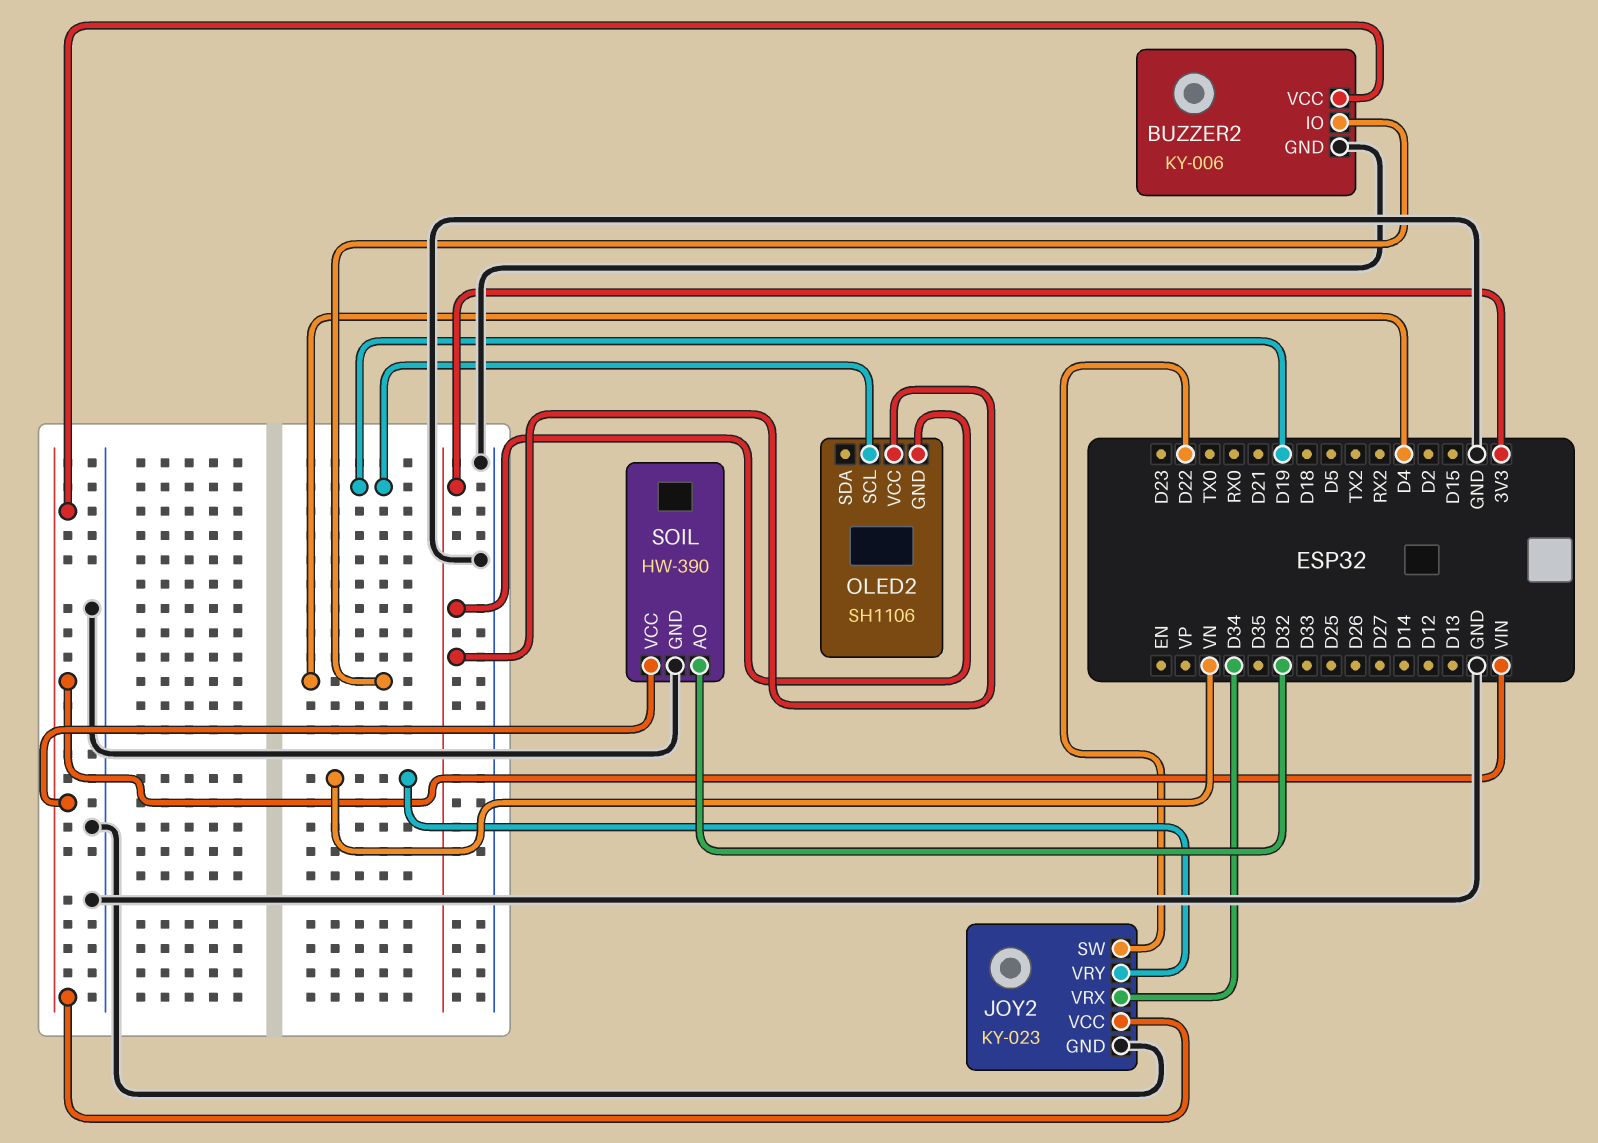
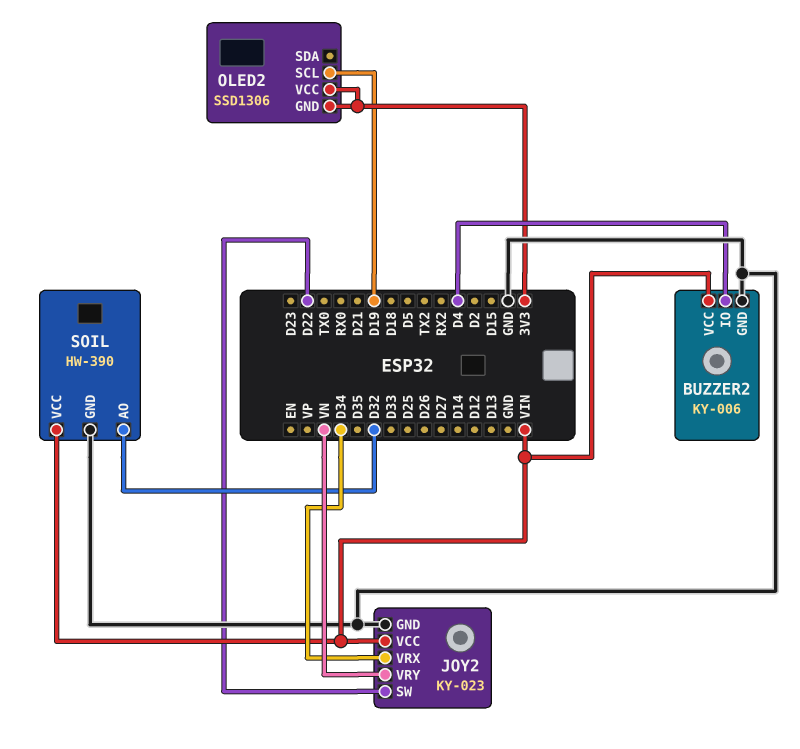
OLED2: SH1106 -> SSD1306

